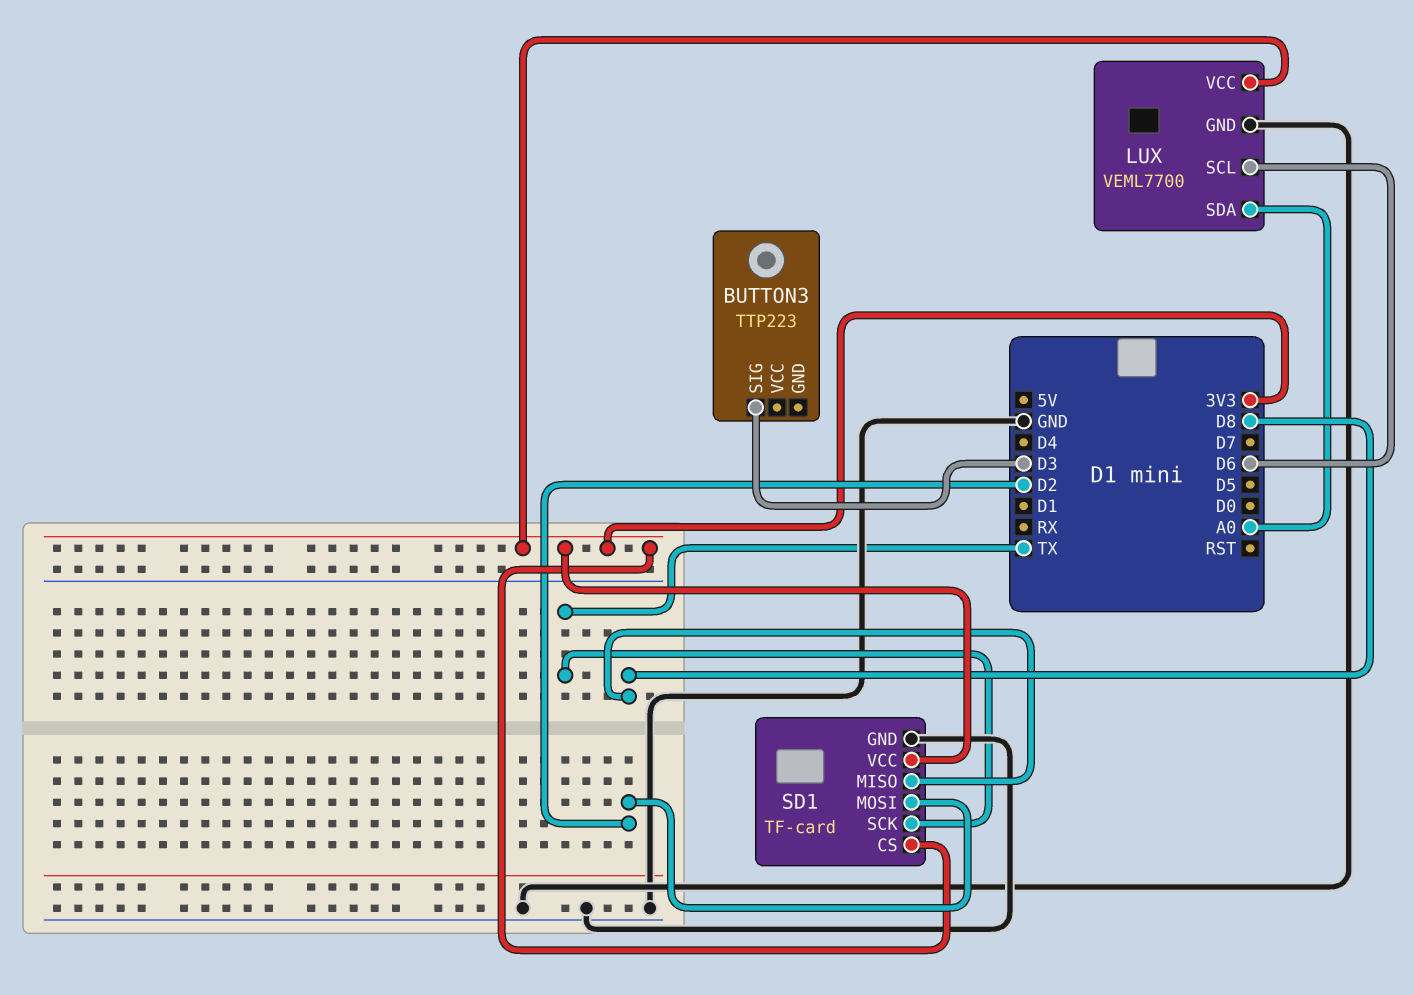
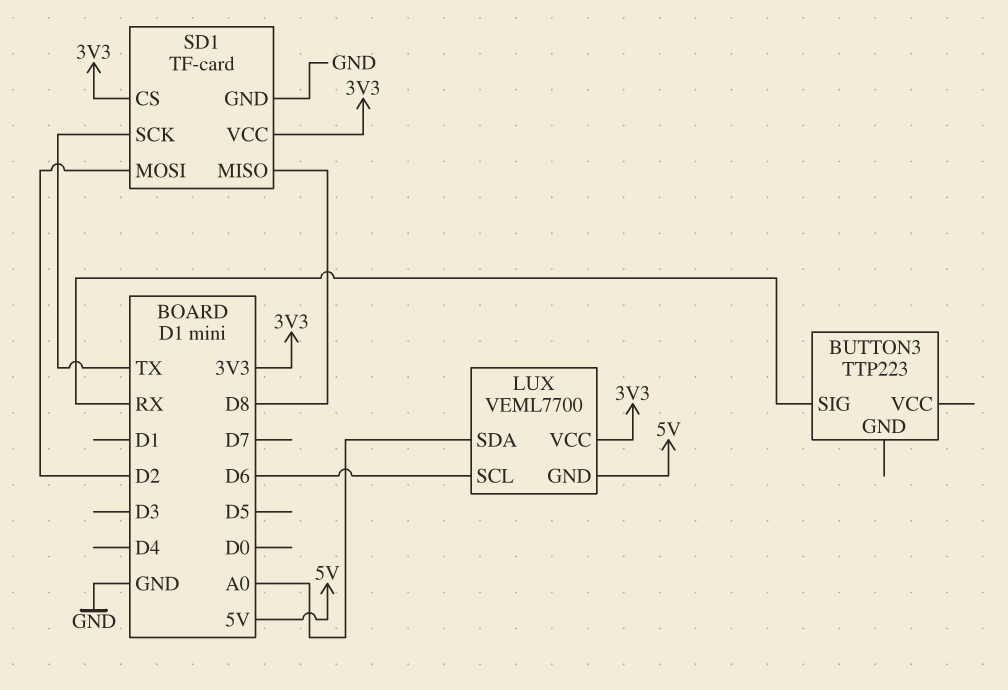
BUTTON3 pin SIG: D3 -> RX
LUX pin GND: GND -> 5V

